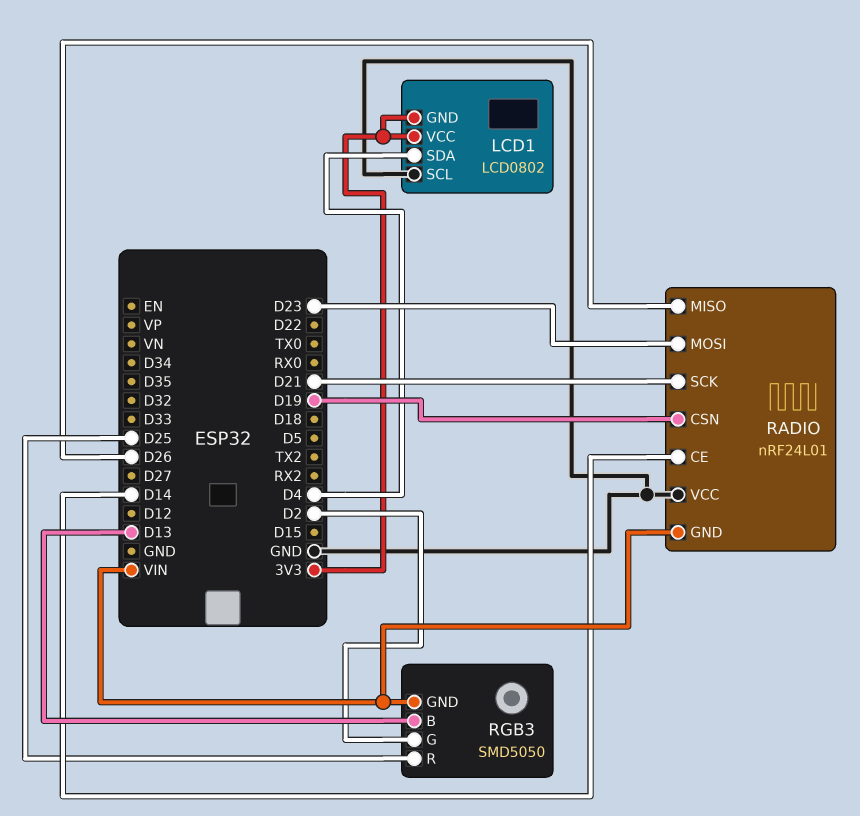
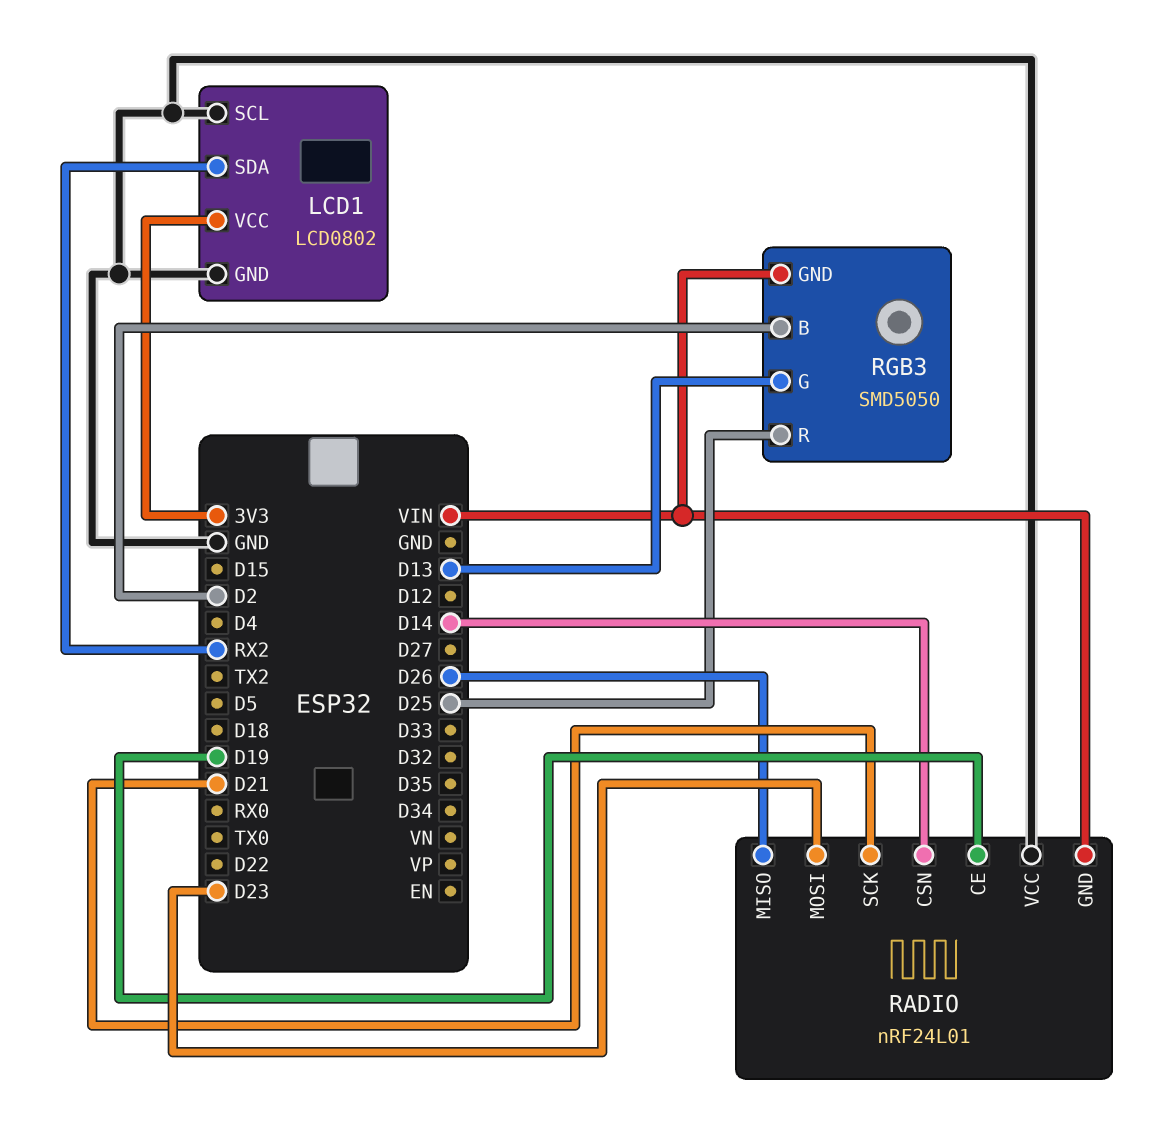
LCD1 pin GND: 3V3 -> GND
LCD1 pin SDA: D4 -> RX2
RADIO pin CE: D14 -> D19
RADIO pin CSN: D19 -> D14
RGB3 pin B: D13 -> D2
RGB3 pin G: D2 -> D13

